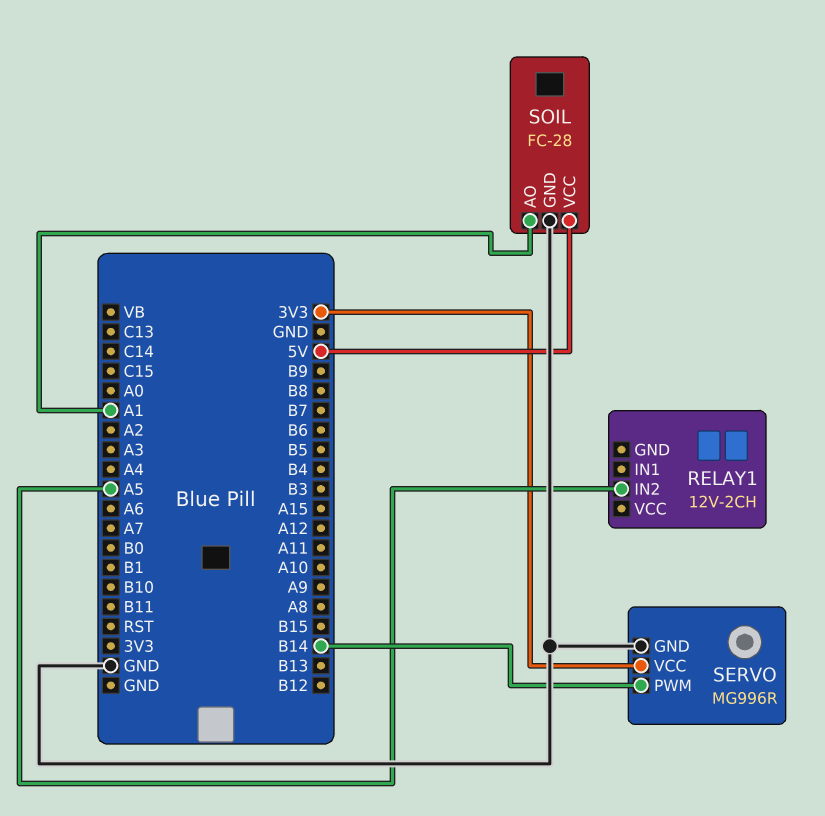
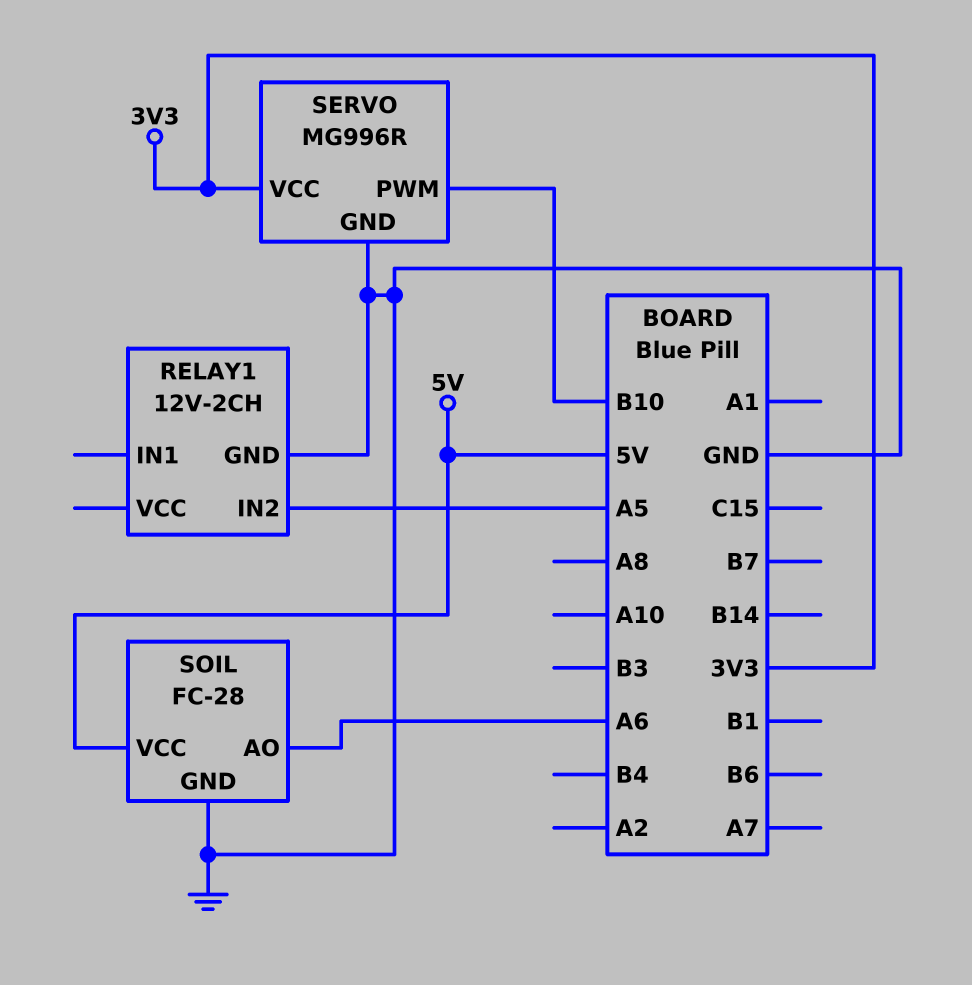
RELAY1 pin GND: none -> GND
SERVO pin PWM: B14 -> B10
SOIL pin AO: A1 -> A6

